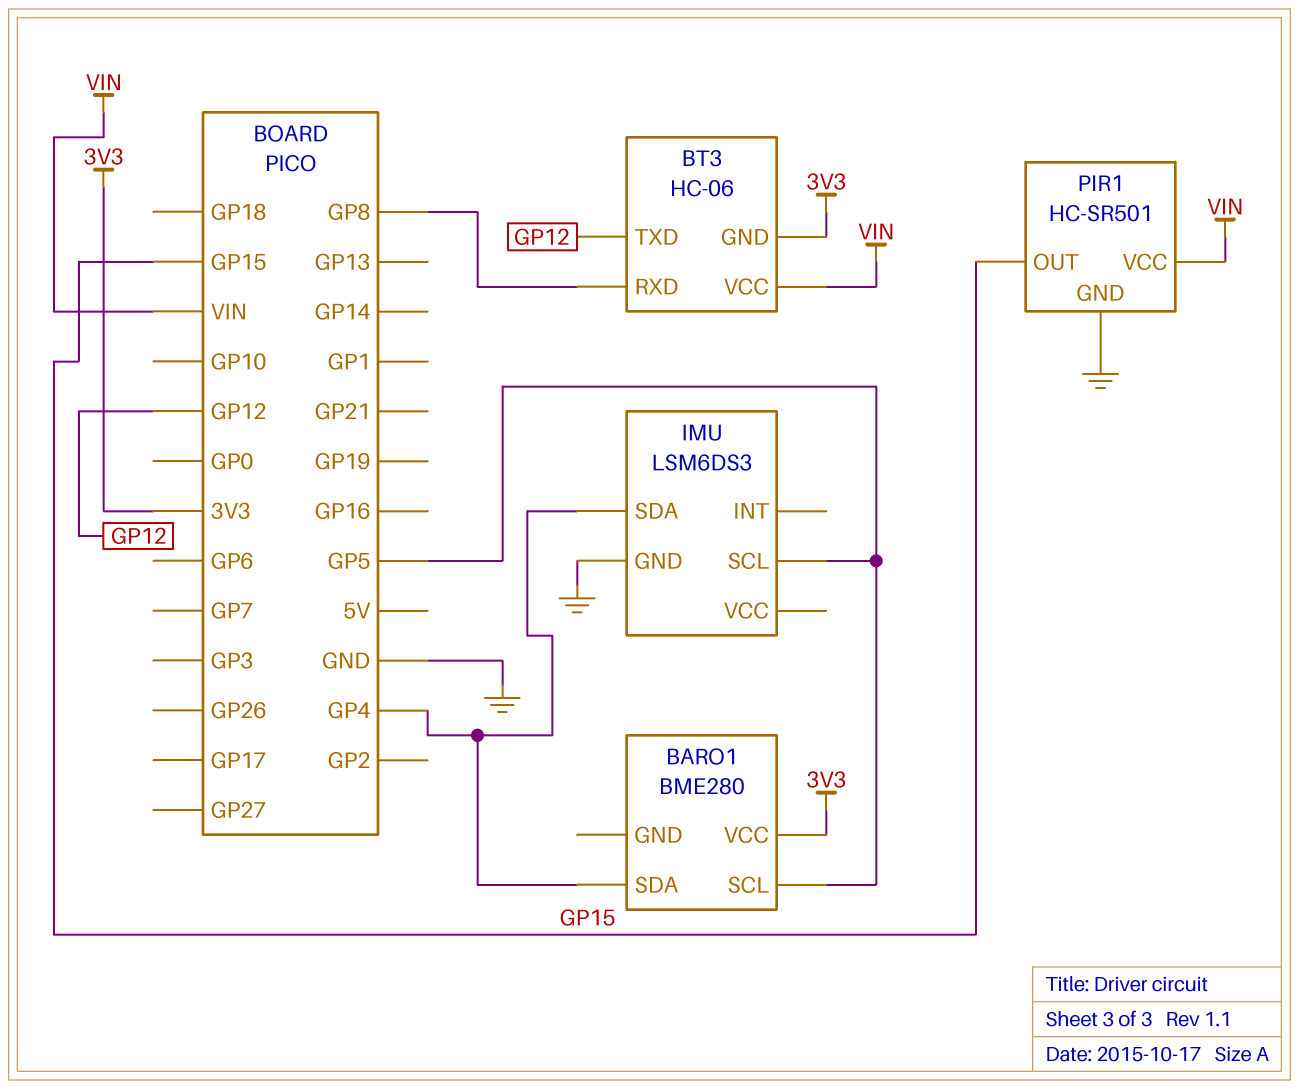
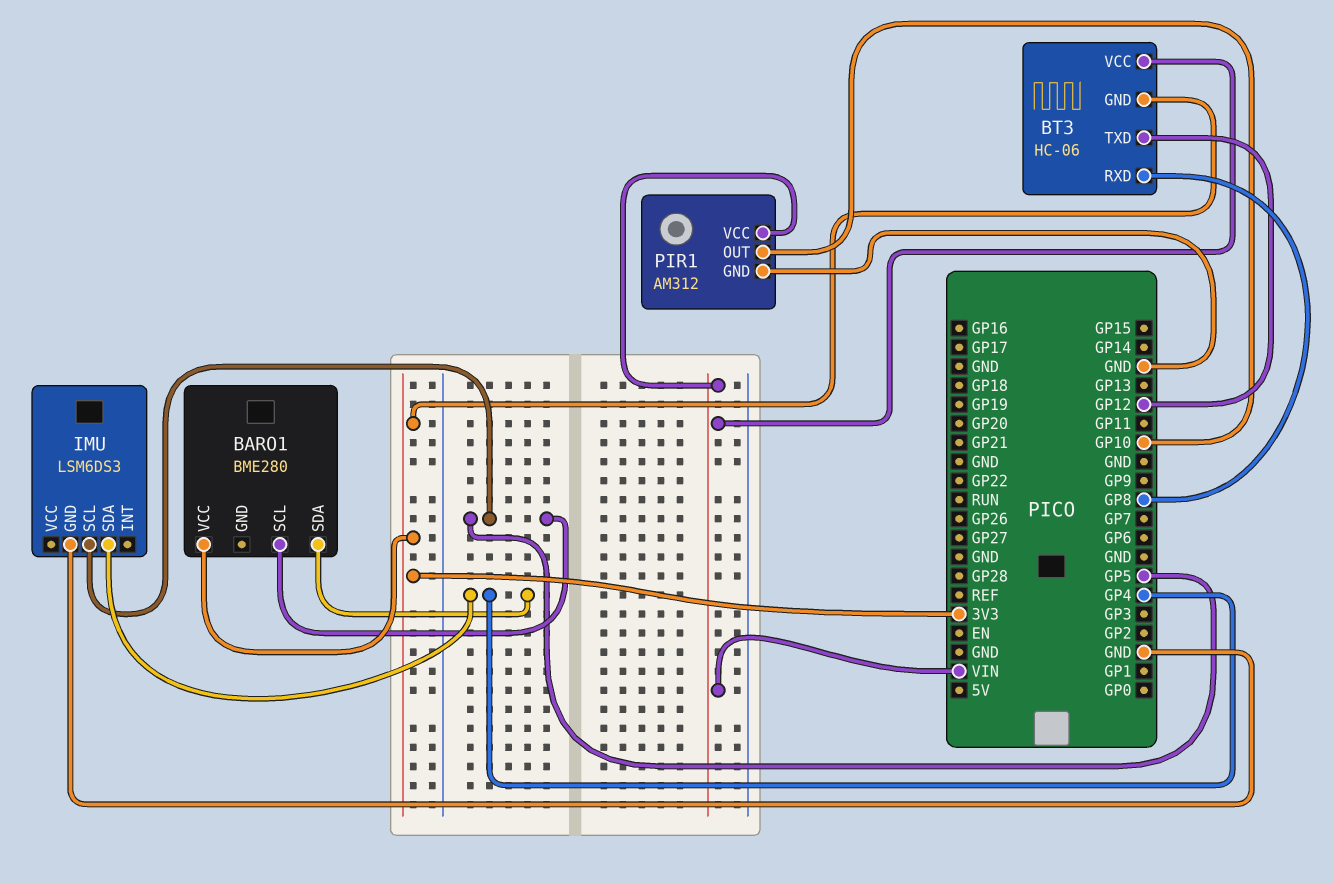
PIR1: HC-SR501 -> AM312
PIR1 pin OUT: GP15 -> GP10

